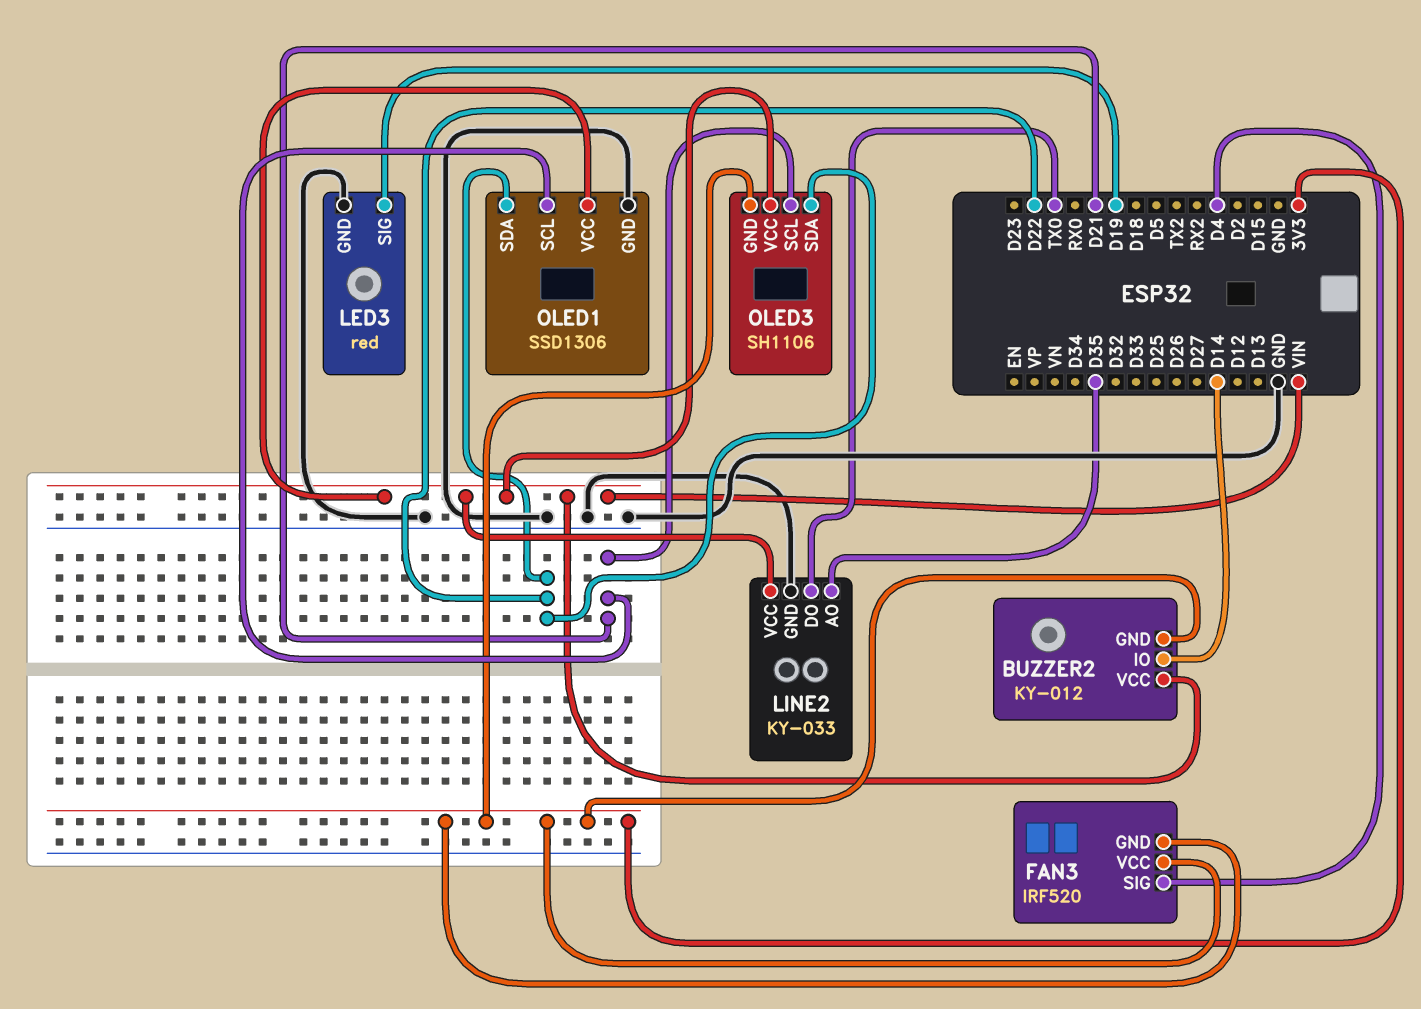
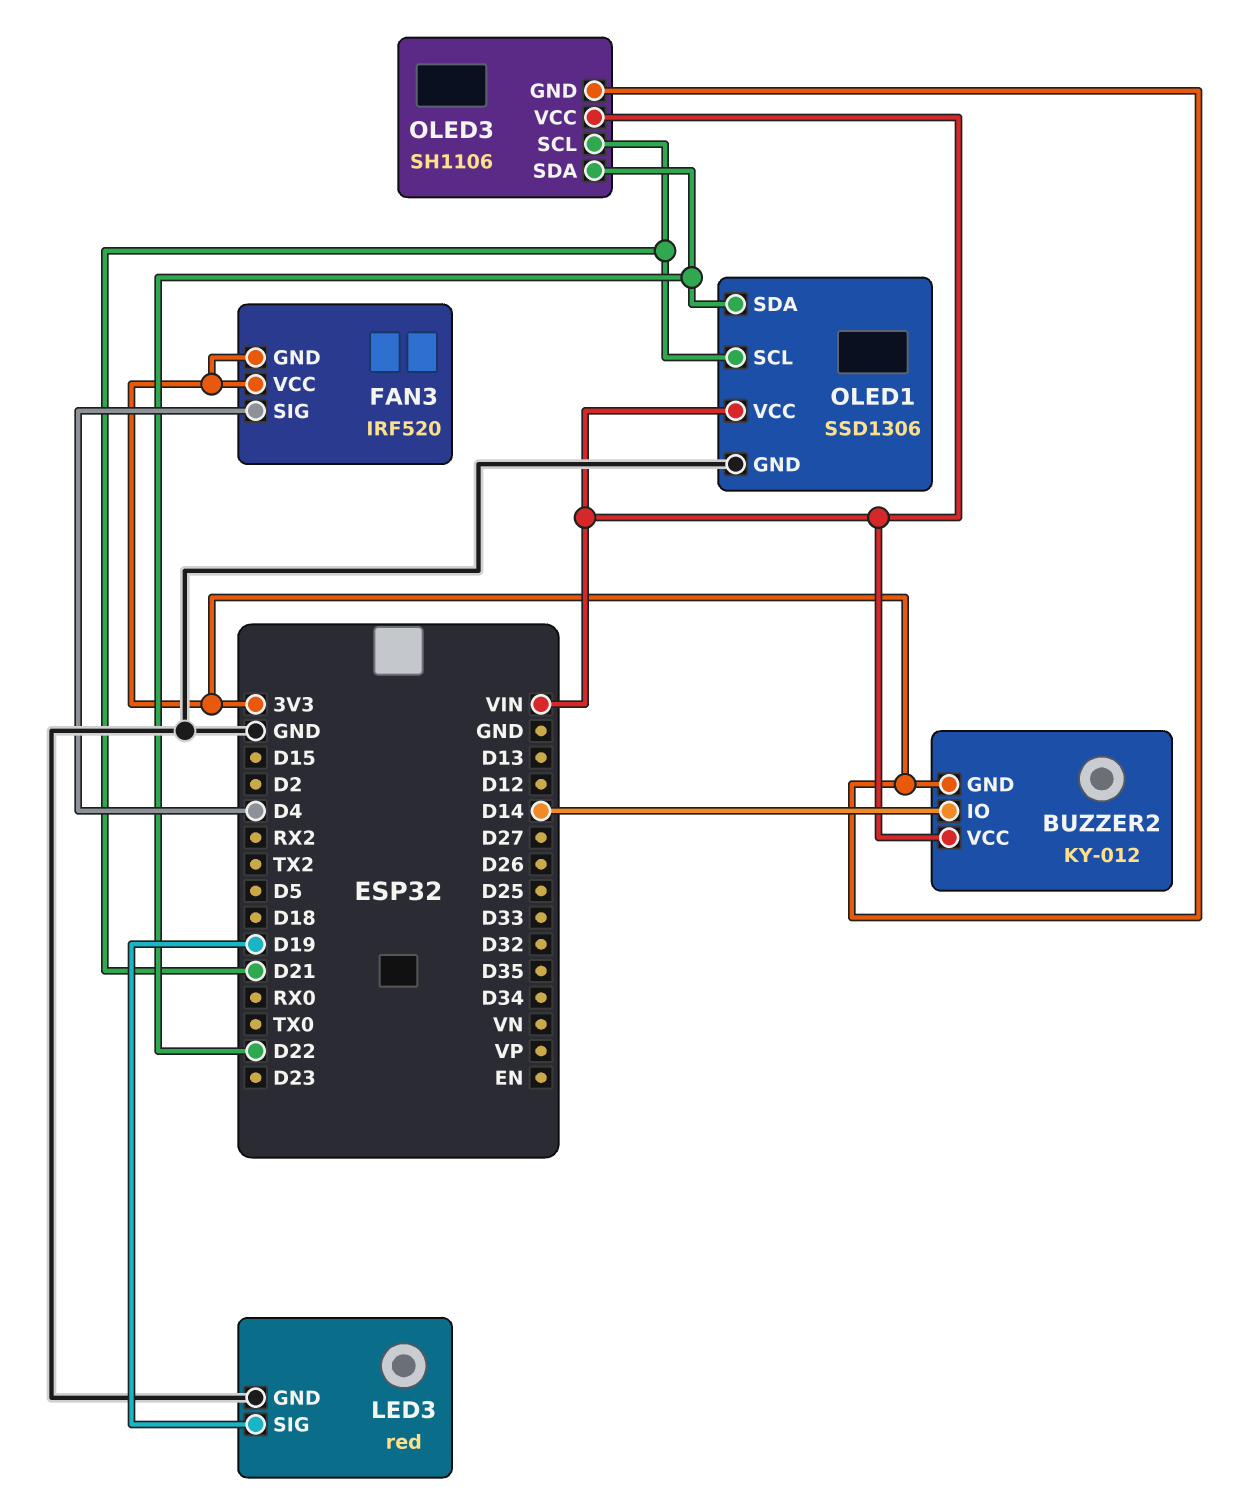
LINE2: KY-033 -> none
LINE2 pin AO: D35 -> none
LINE2 pin DO: TX0 -> none
LINE2 pin GND: GND -> none
LINE2 pin VCC: VIN -> none

